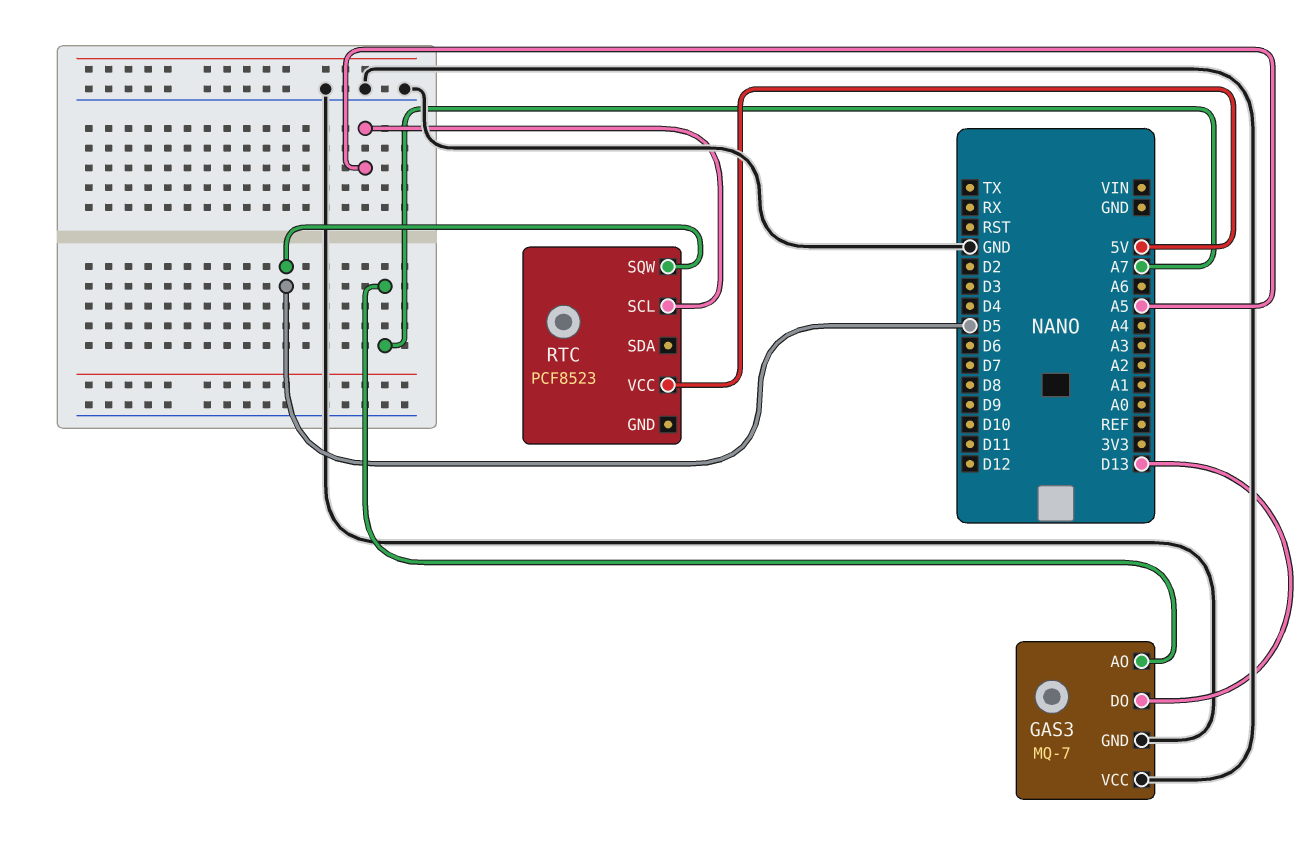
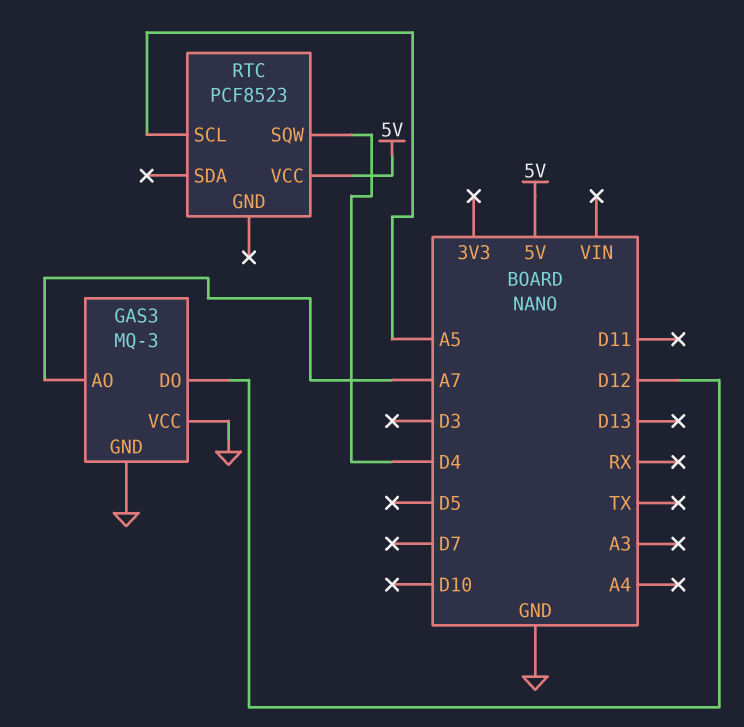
GAS3: MQ-7 -> MQ-3
GAS3 pin DO: D13 -> D12
RTC pin SQW: D5 -> D4

